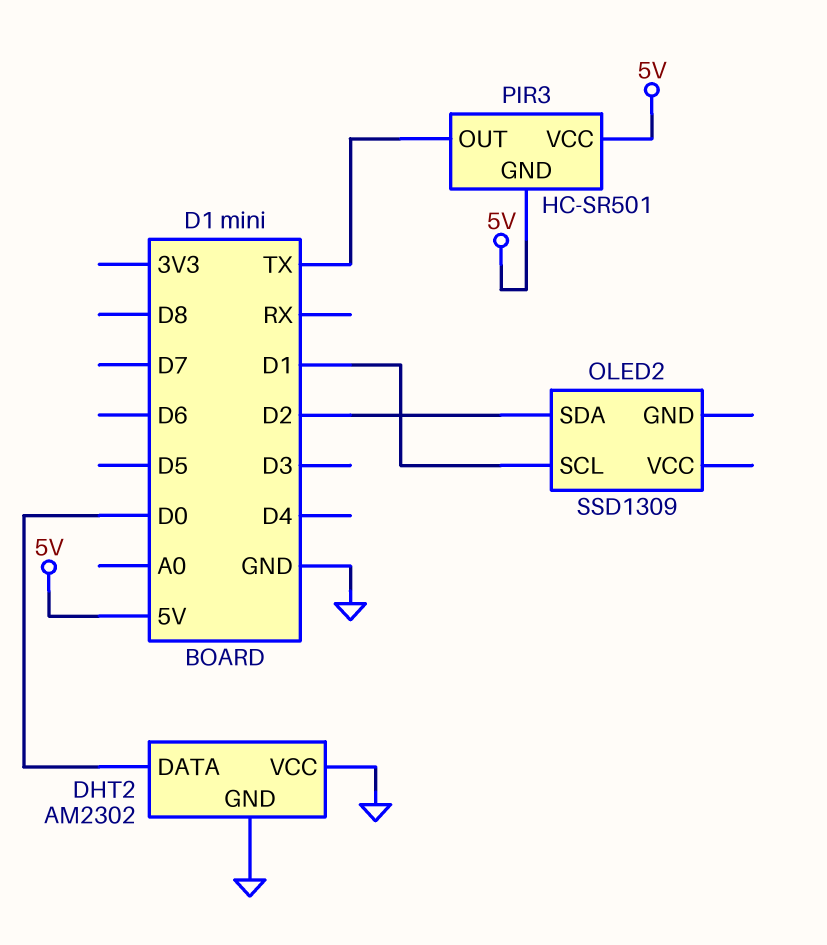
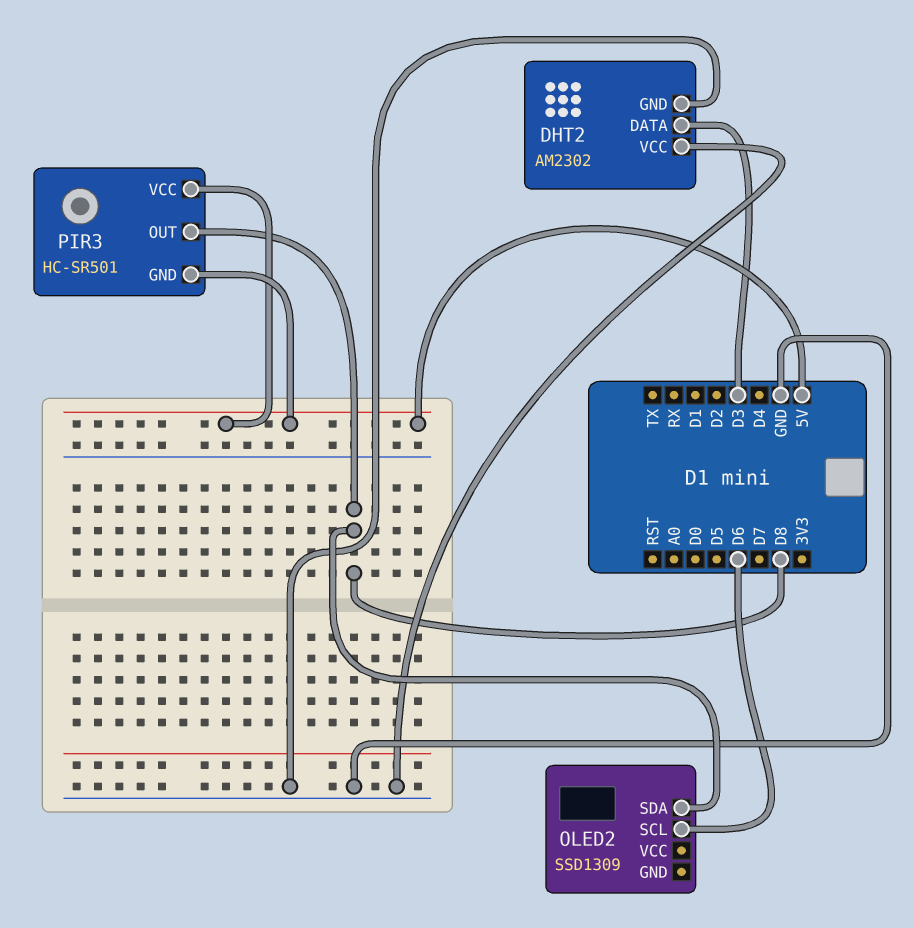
DHT2 pin DATA: D0 -> D3
OLED2 pin SCL: D1 -> D6
OLED2 pin SDA: D2 -> D8
PIR3 pin OUT: TX -> D8

